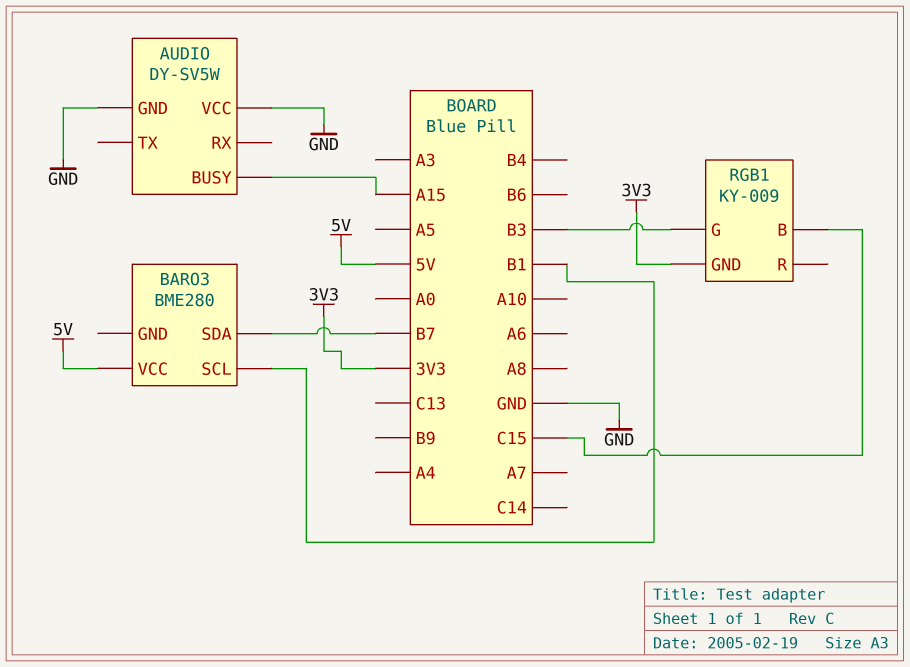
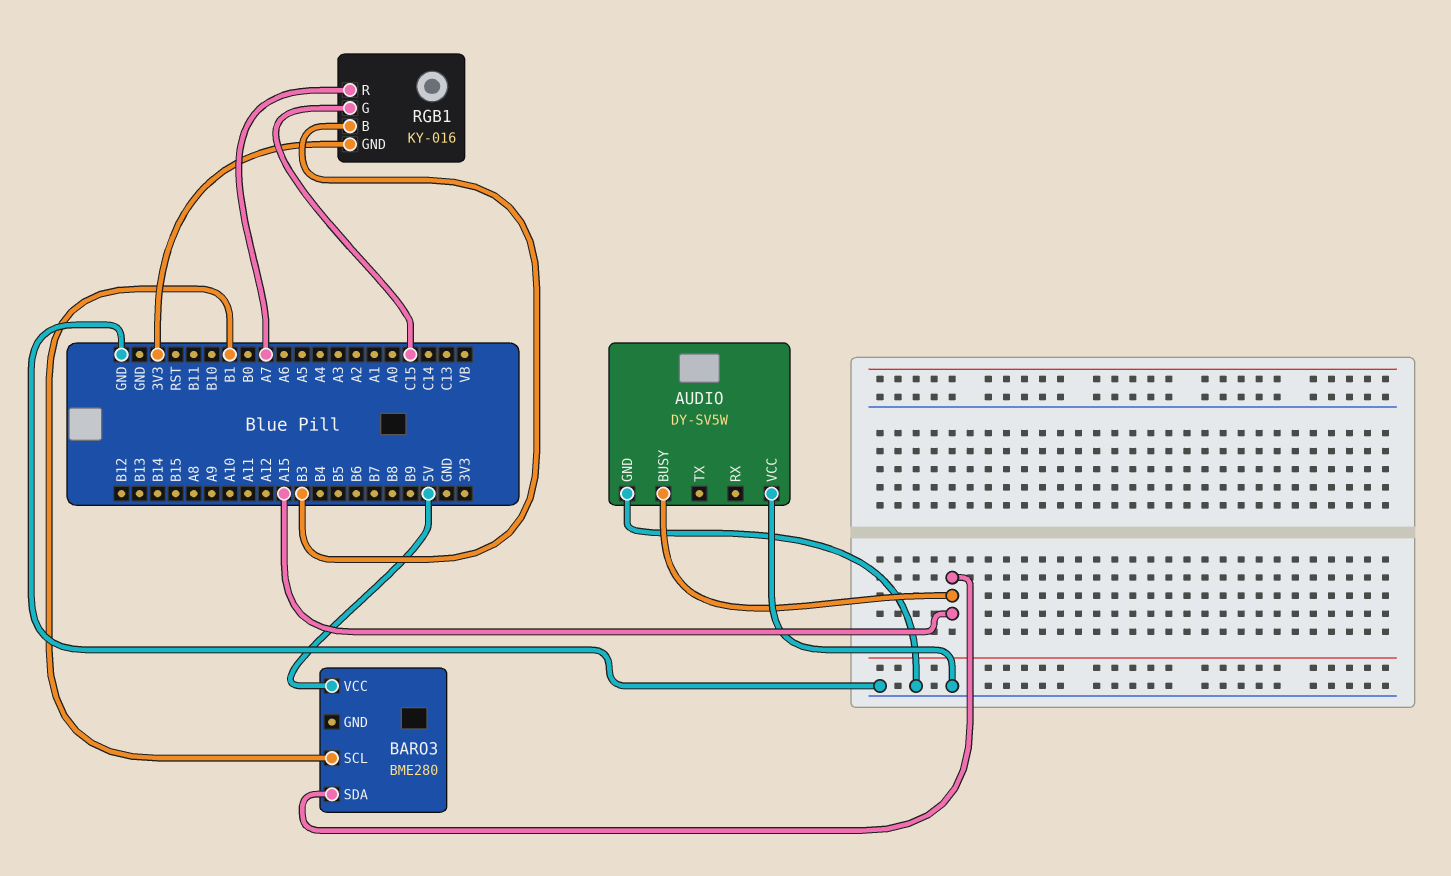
BARO3 pin SDA: B7 -> A15
RGB1: KY-009 -> KY-016
RGB1 pin B: C15 -> B3
RGB1 pin G: B3 -> C15
RGB1 pin R: none -> A7

